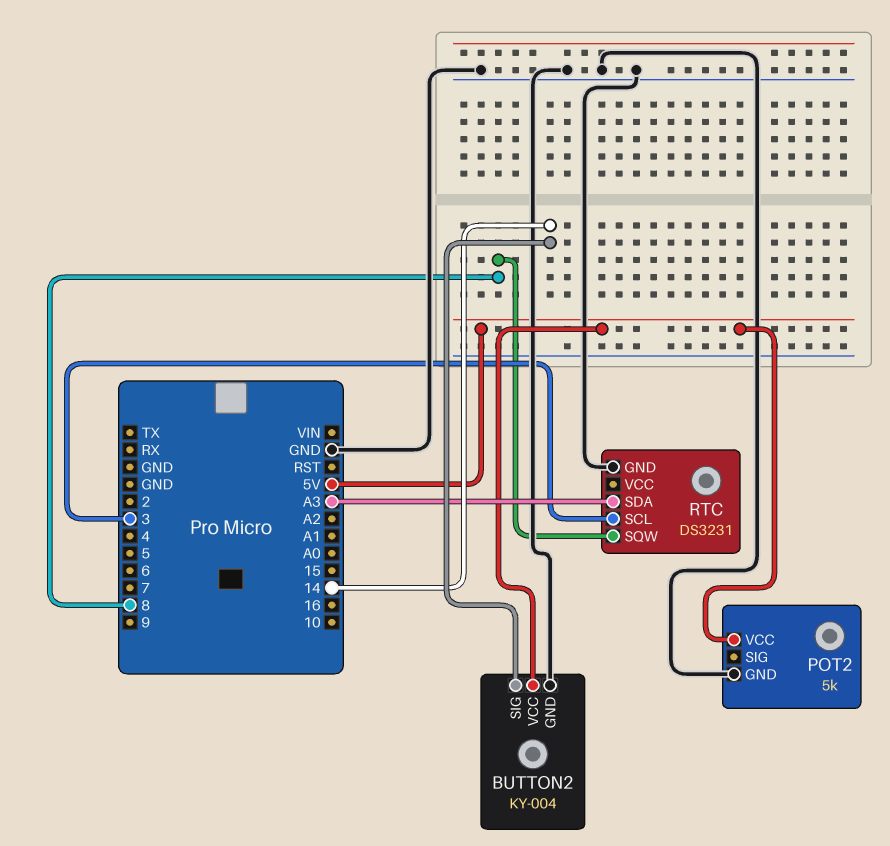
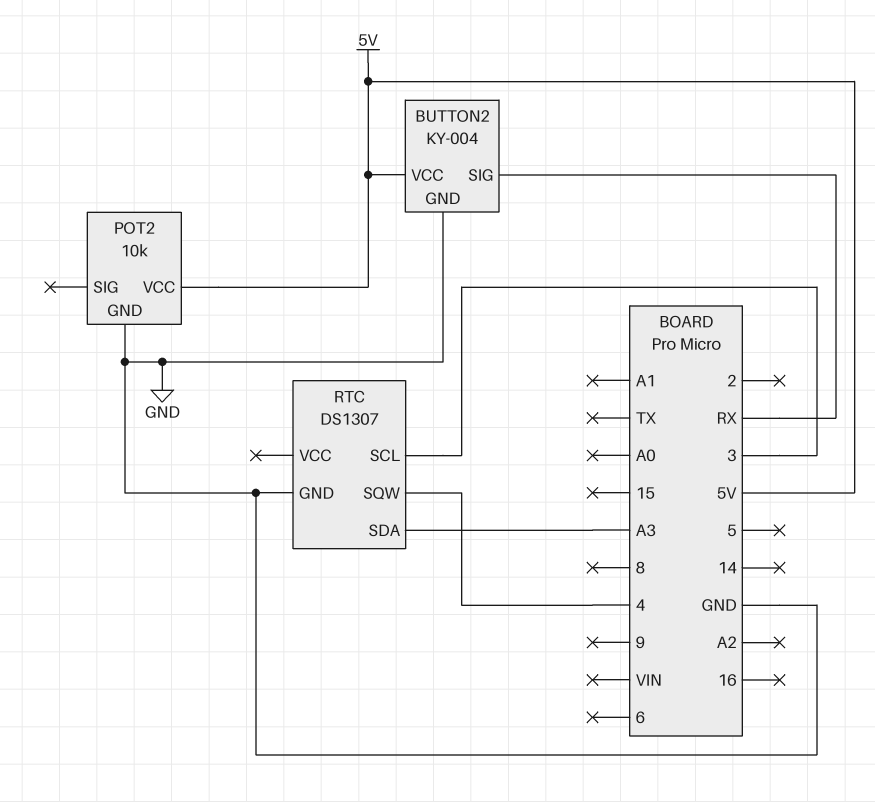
BUTTON2 pin SIG: 14 -> RX
POT2: 5k -> 10k
RTC: DS3231 -> DS1307
RTC pin SQW: 8 -> 4

